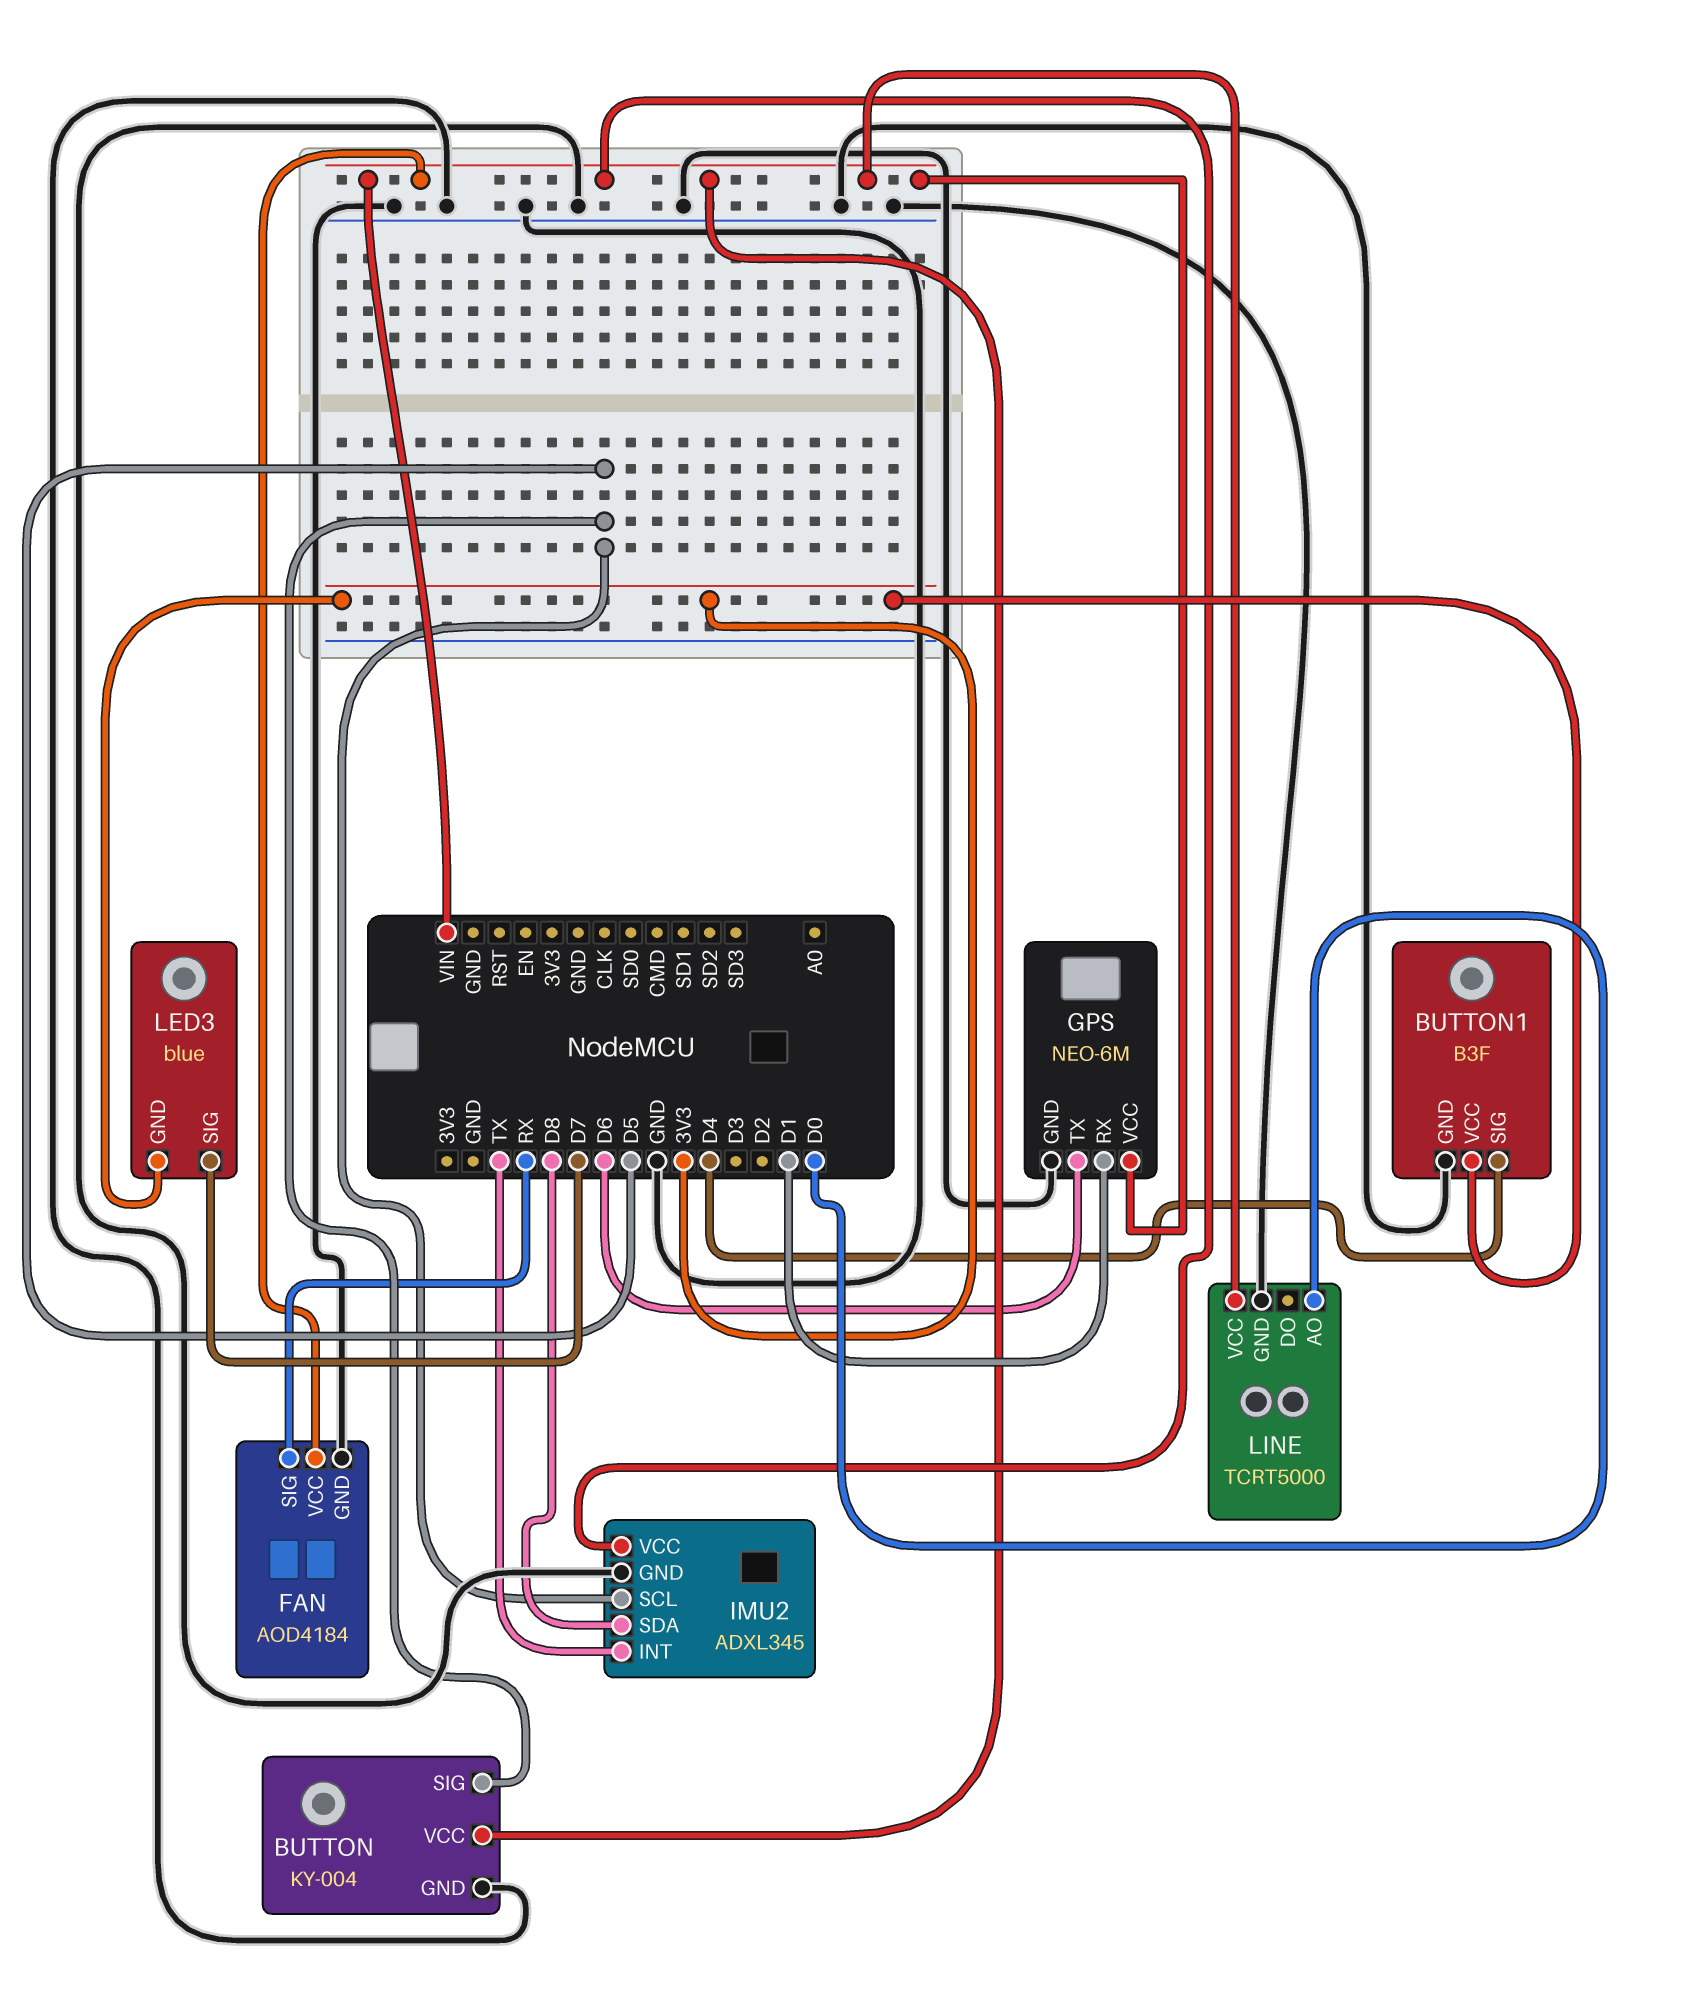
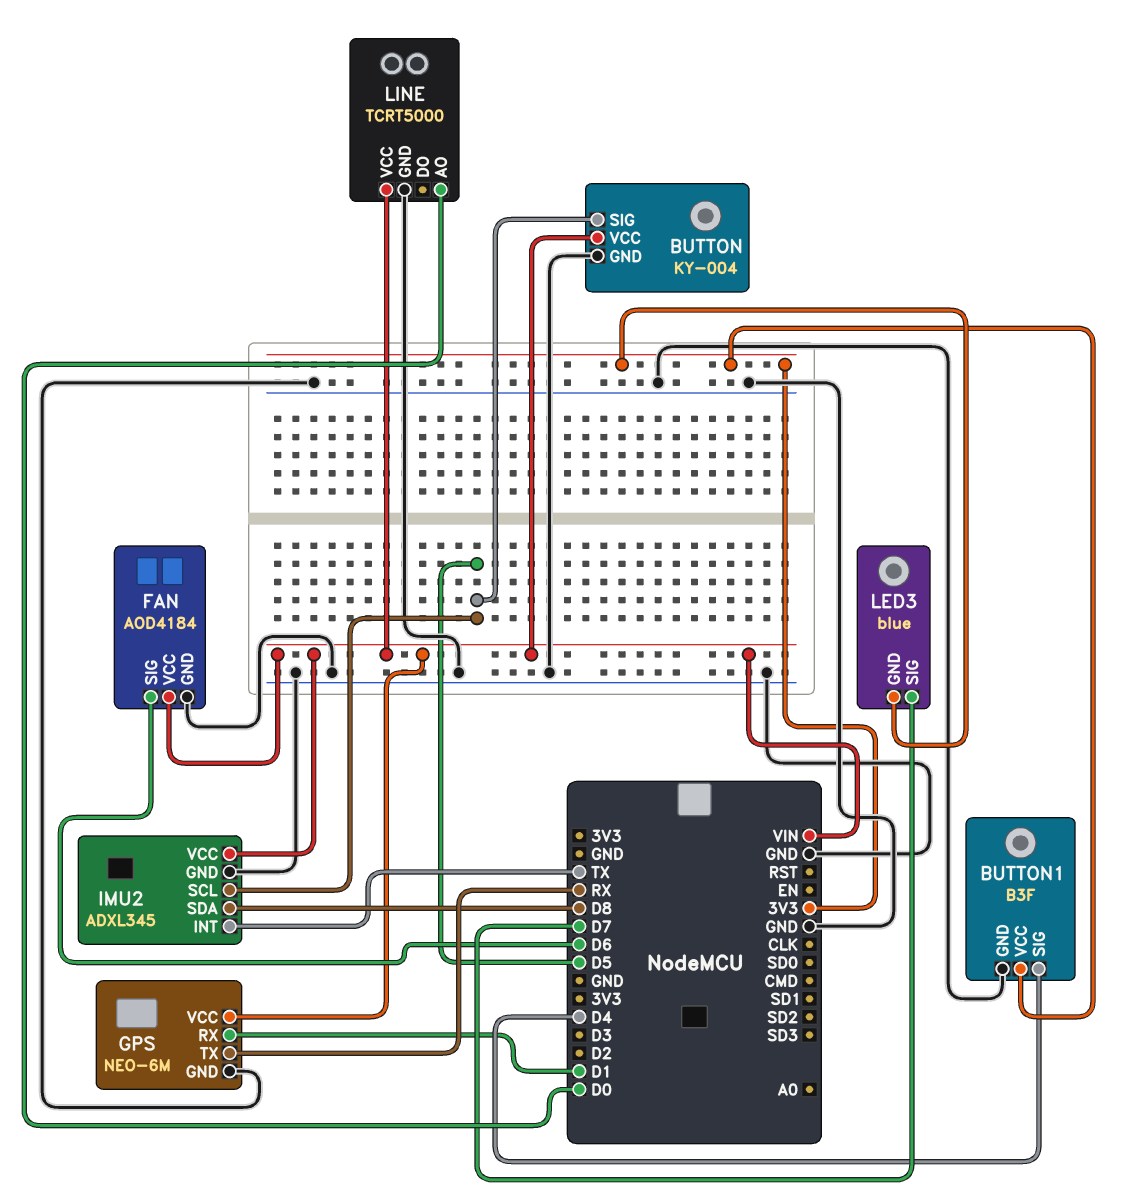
FAN pin SIG: RX -> D6
GPS pin TX: D6 -> RX

